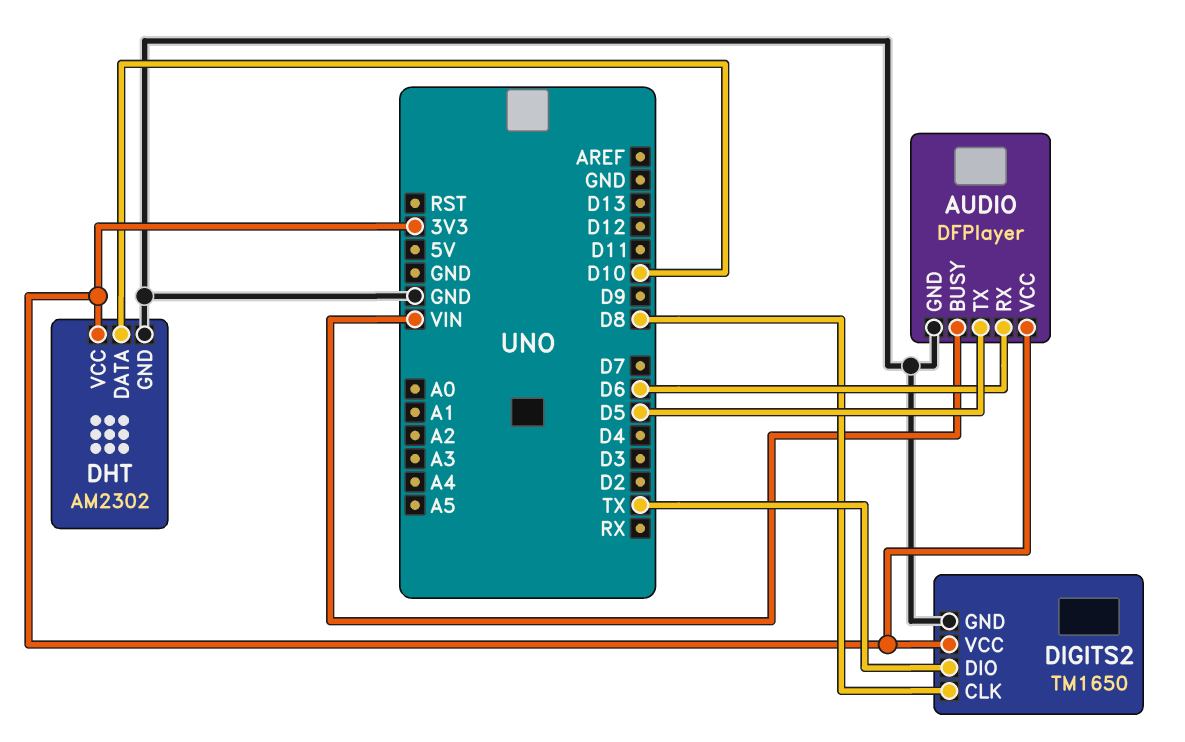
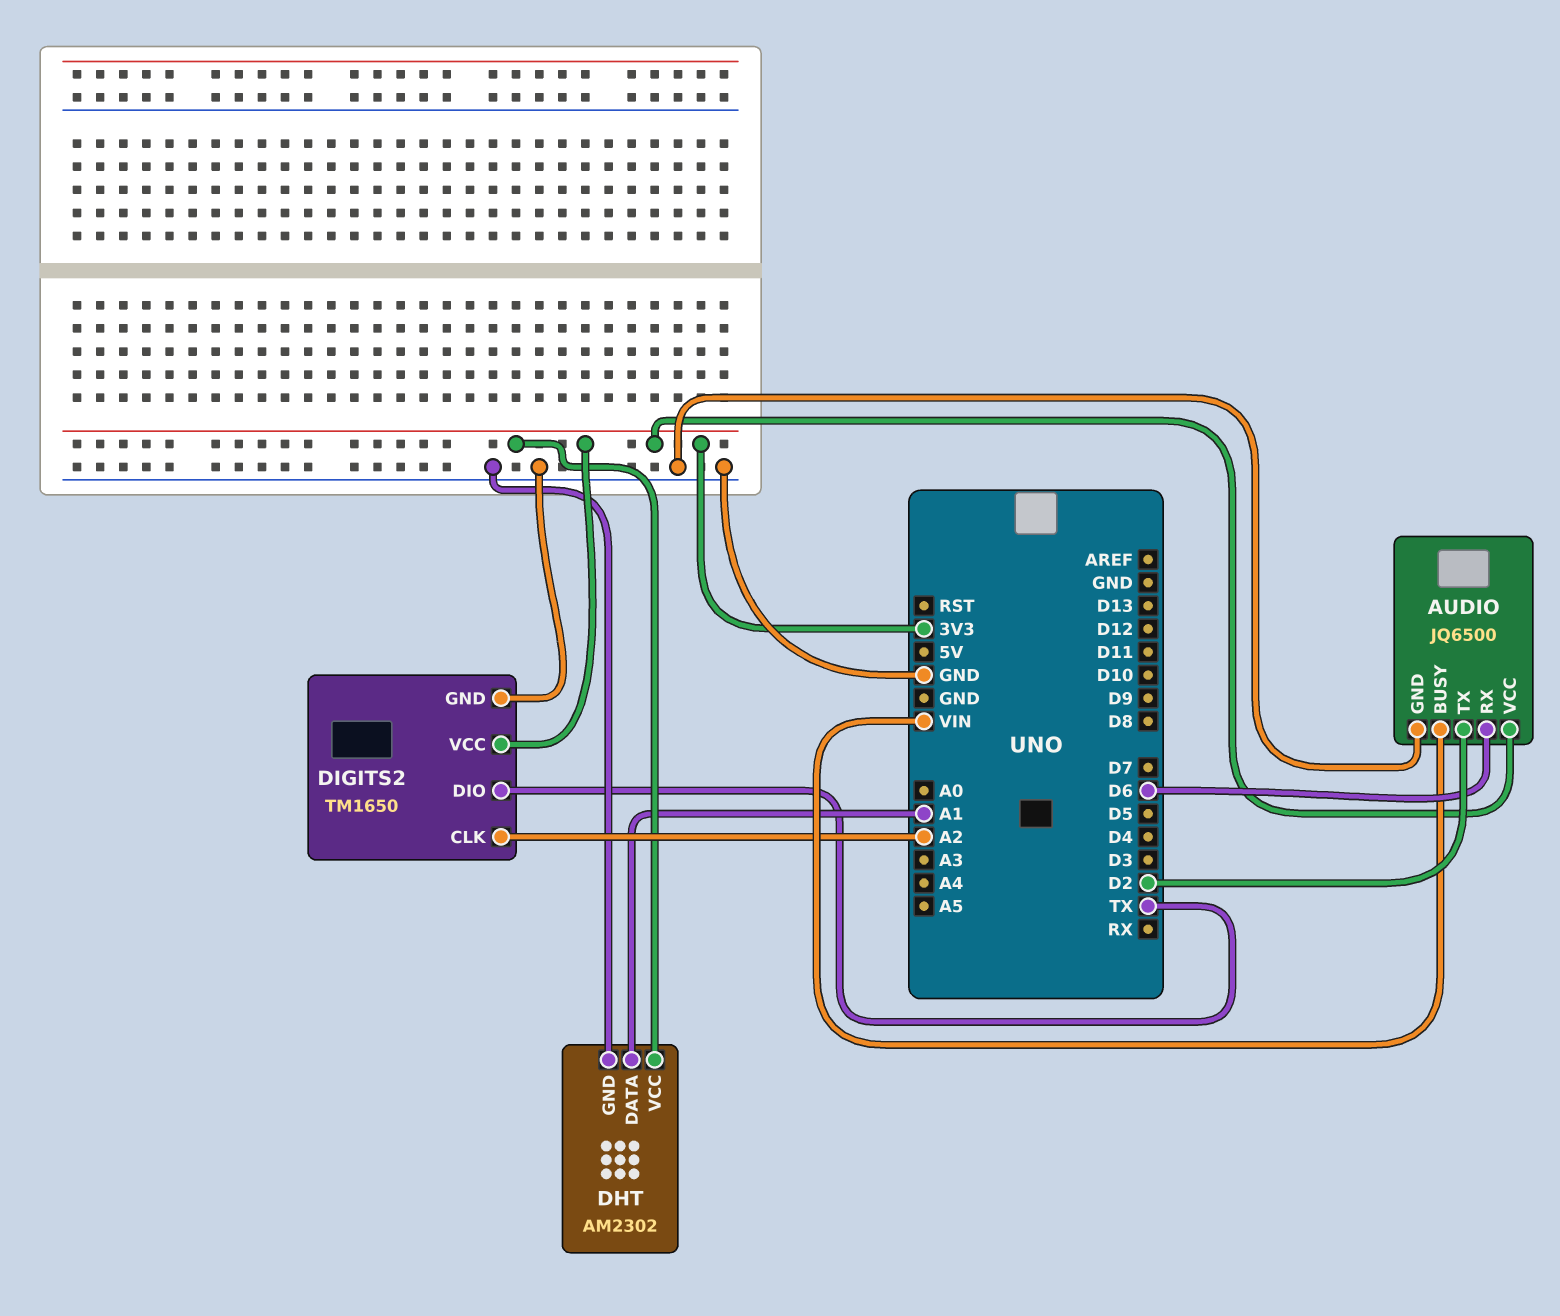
AUDIO: DFPlayer -> JQ6500
AUDIO pin TX: D5 -> D2
DHT pin DATA: D10 -> A1
DIGITS2 pin CLK: D8 -> A2

